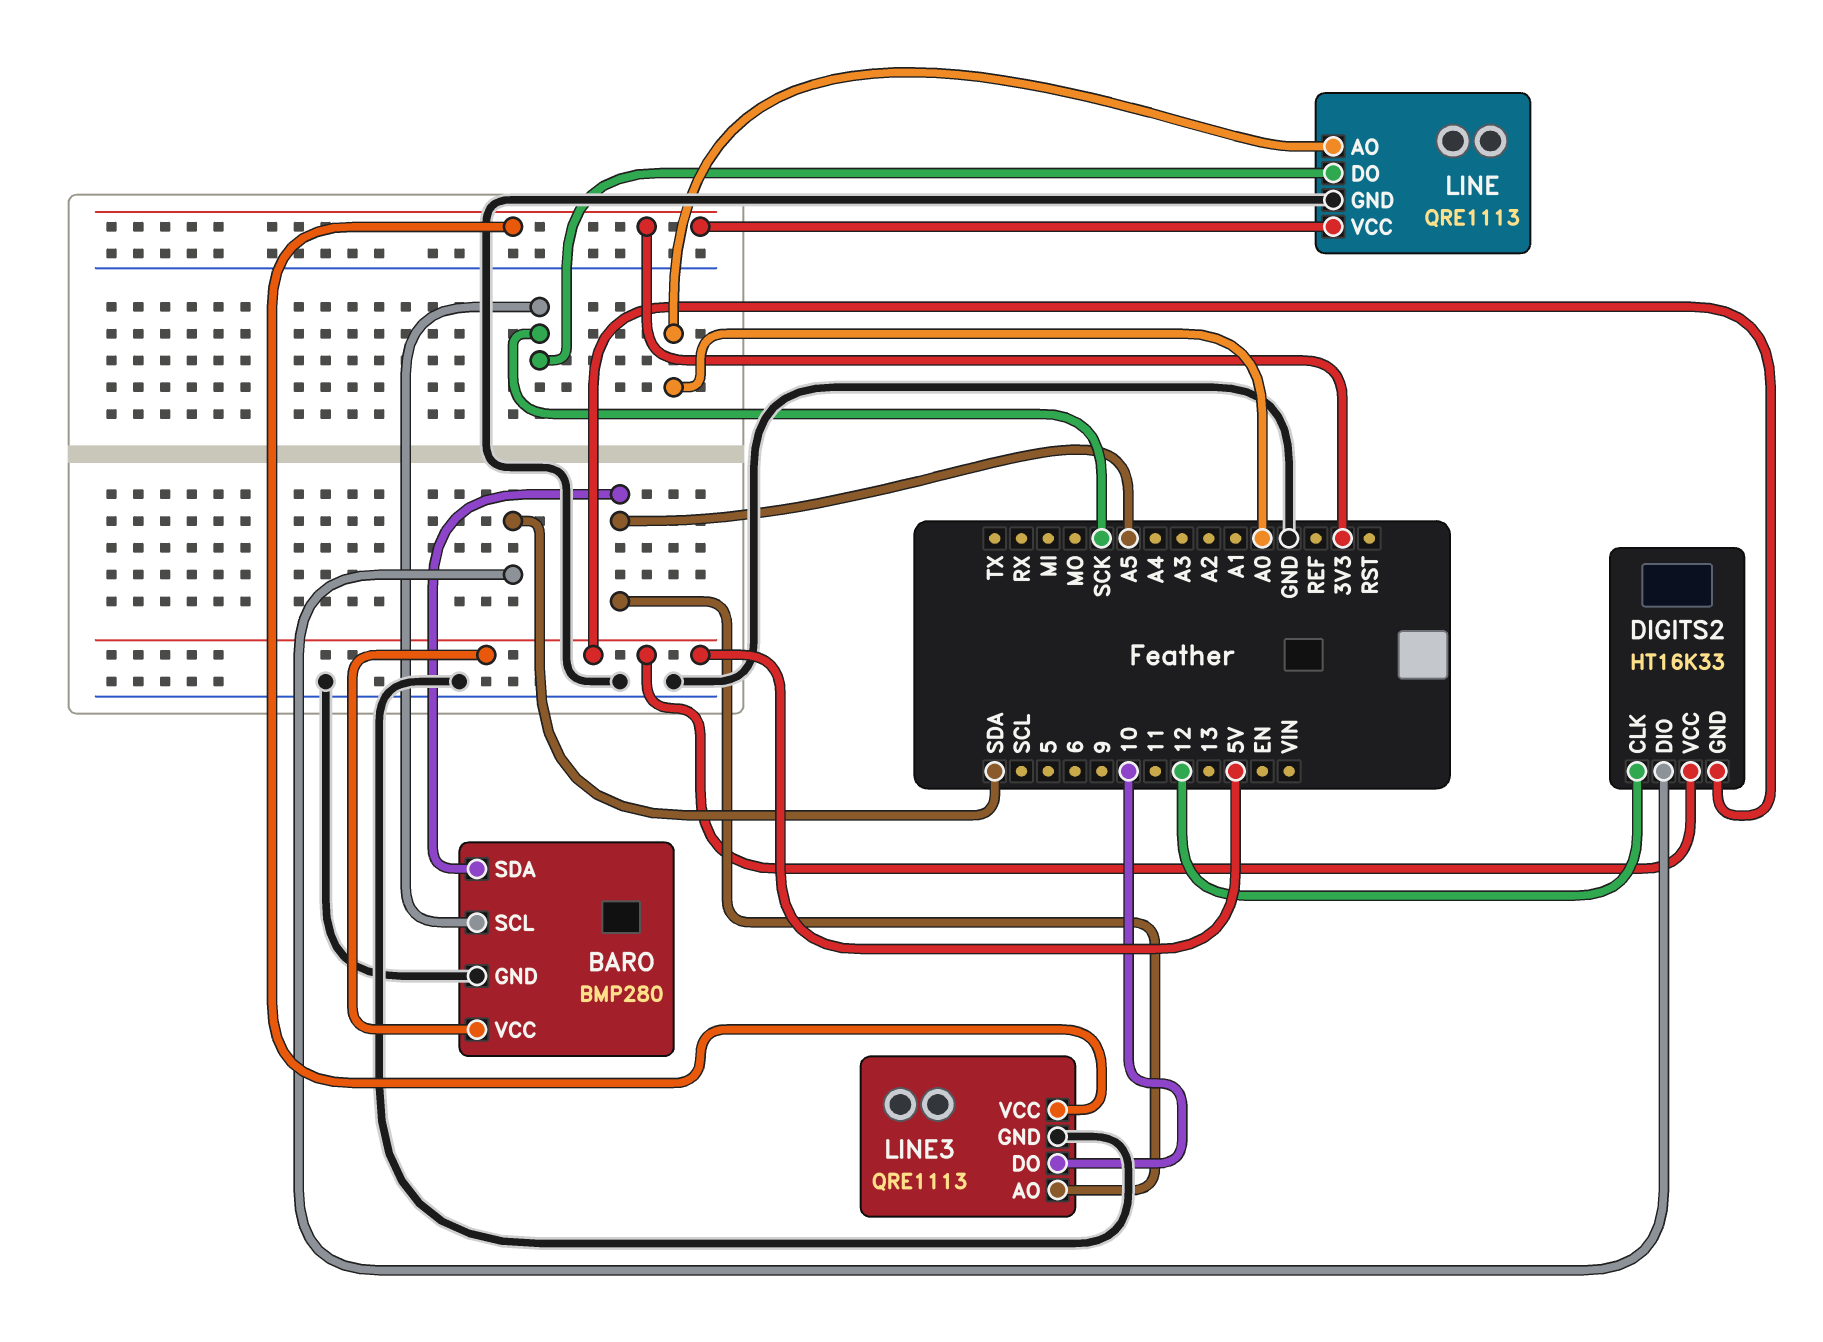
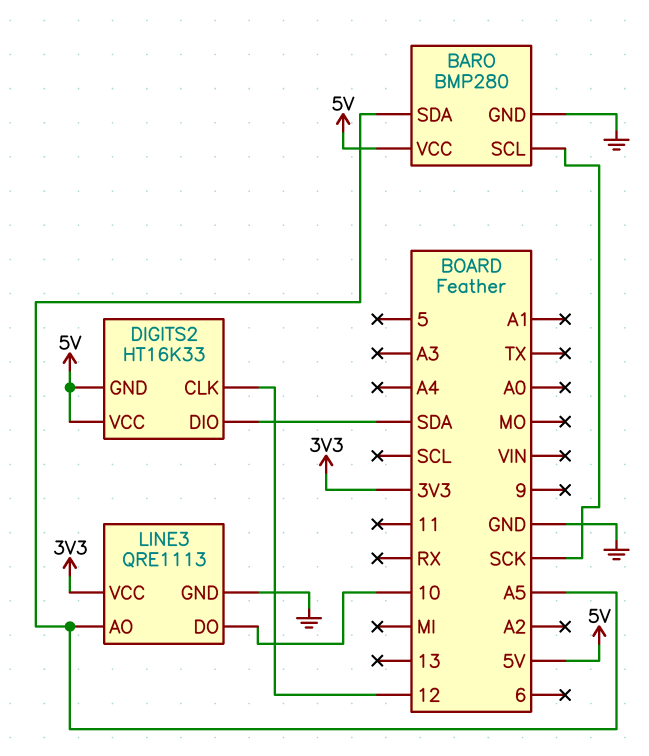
LINE: QRE1113 -> none
LINE pin AO: A0 -> none
LINE pin DO: SCK -> none
LINE pin GND: GND -> none
LINE pin VCC: 3V3 -> none

